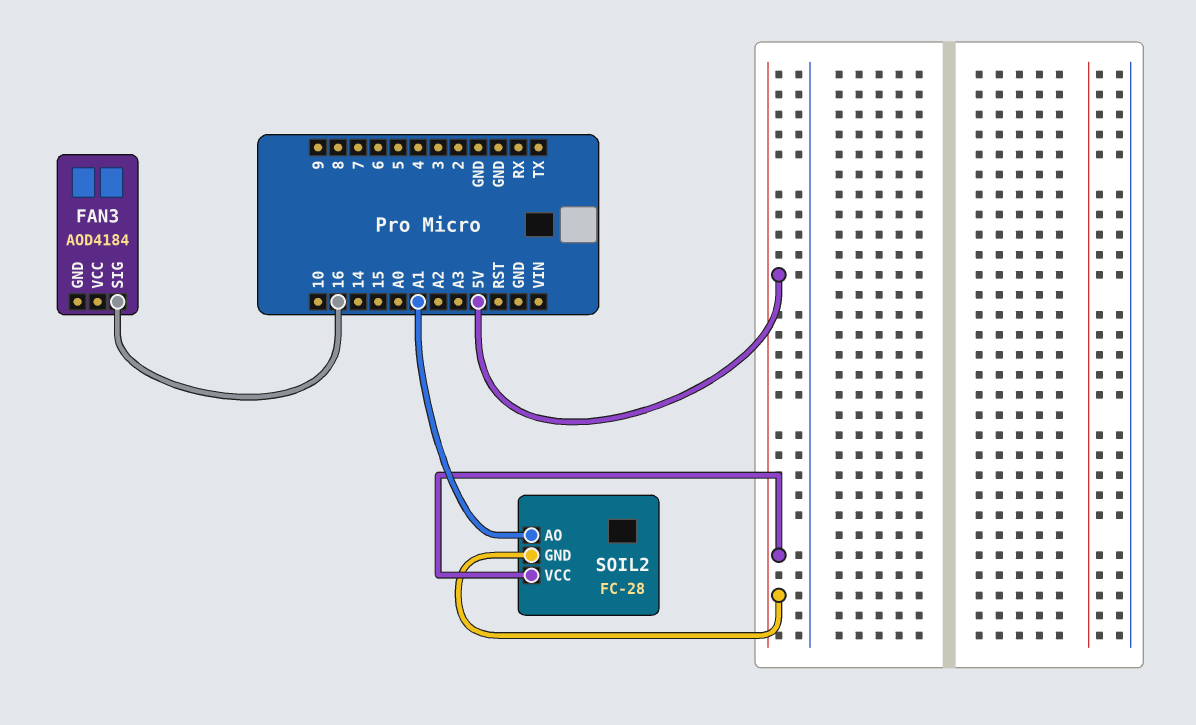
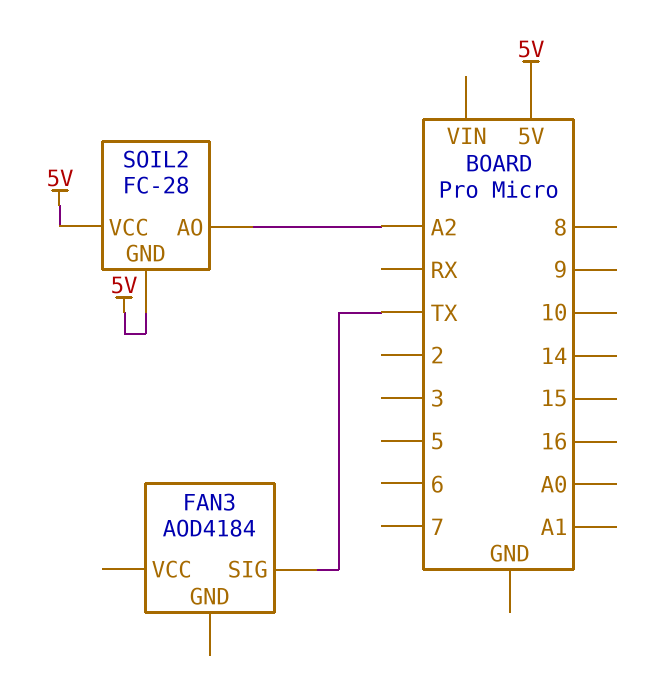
FAN3 pin SIG: 16 -> TX
SOIL2 pin AO: A1 -> A2

